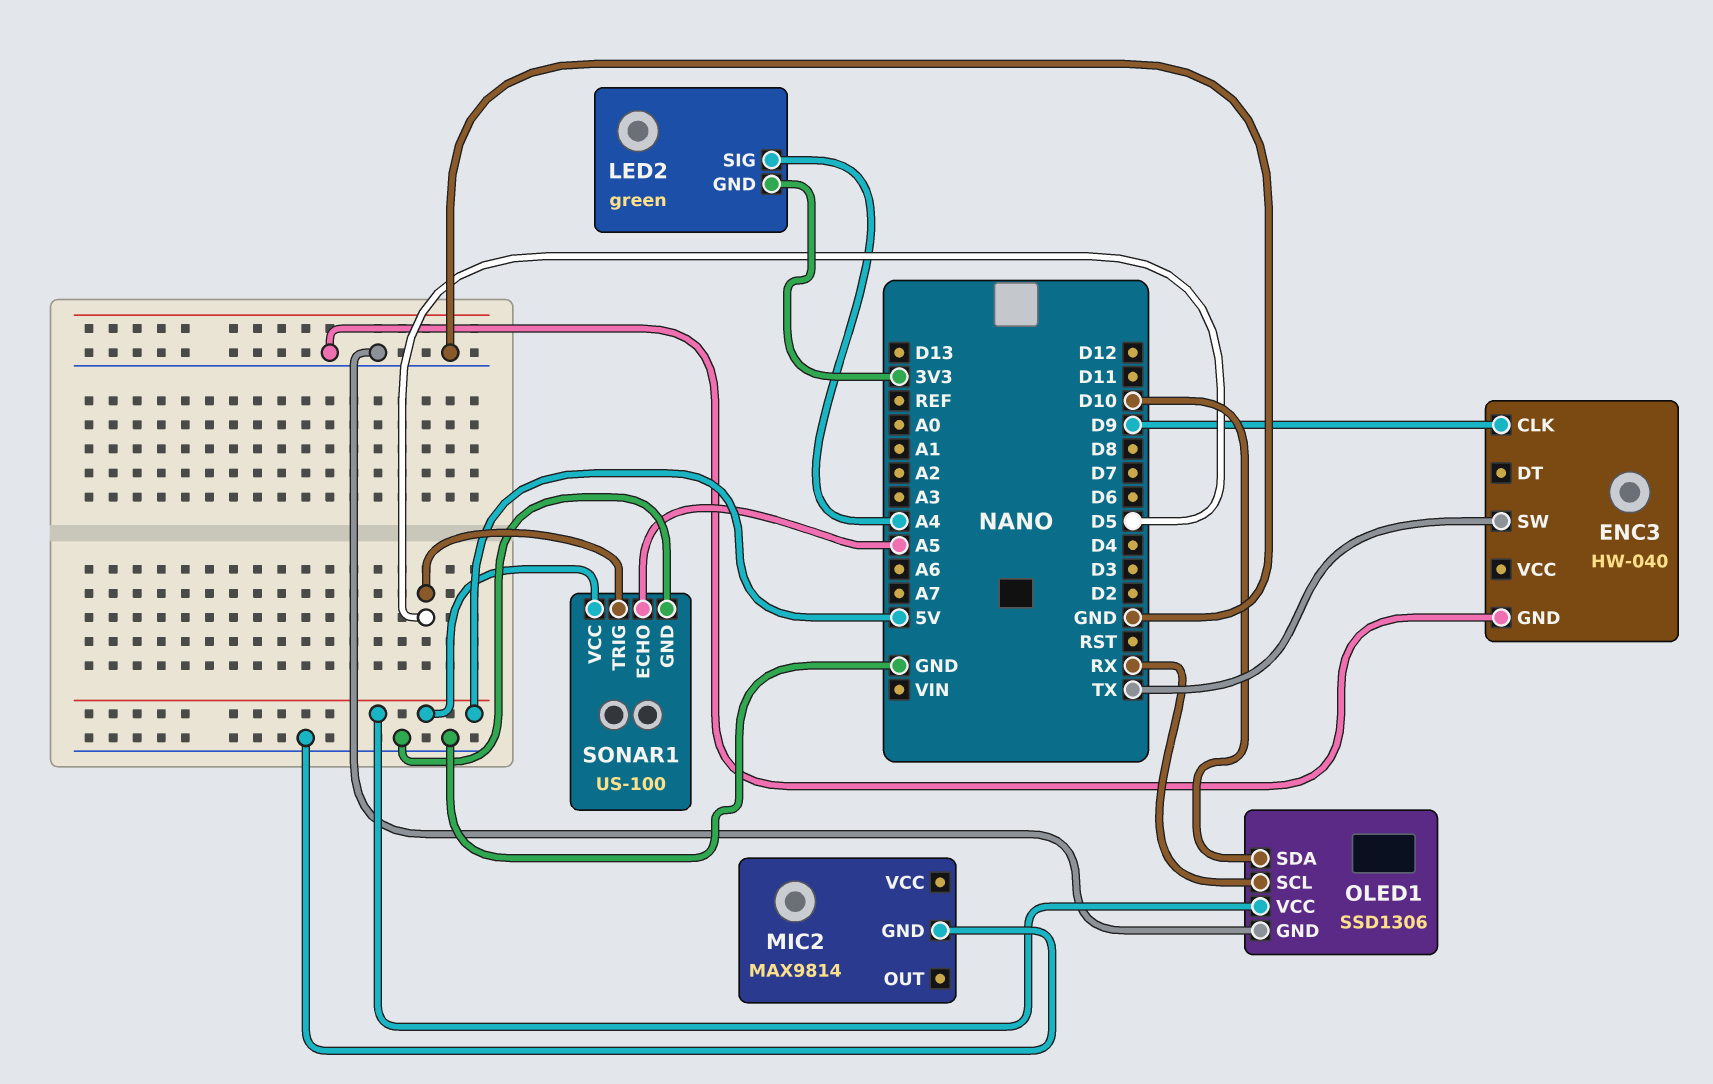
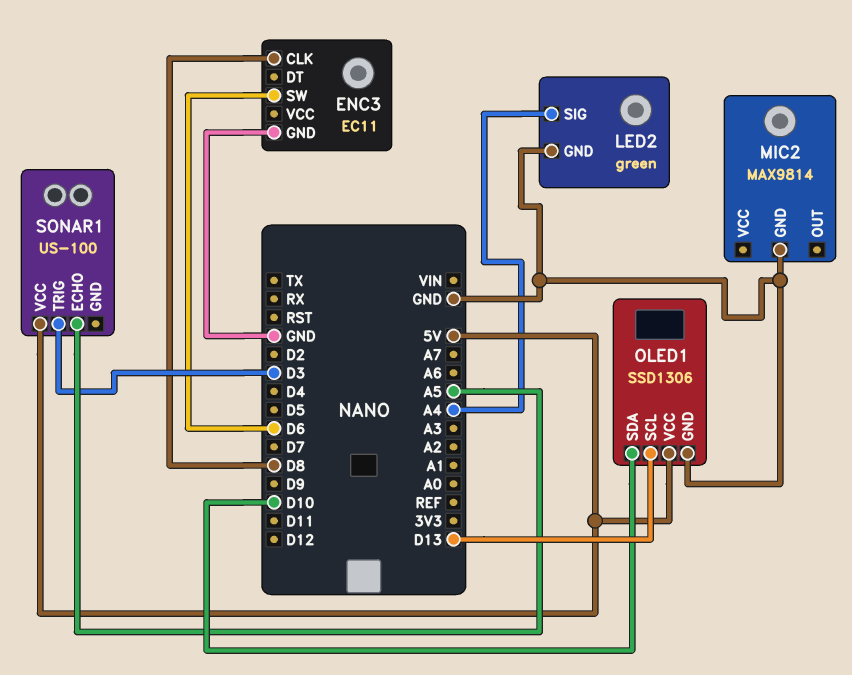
ENC3: HW-040 -> EC11
ENC3 pin CLK: D9 -> D8
ENC3 pin SW: TX -> D6
LED2 pin GND: 3V3 -> GND
OLED1 pin SCL: RX -> D13
SONAR1 pin GND: GND -> none
SONAR1 pin TRIG: D5 -> D3

